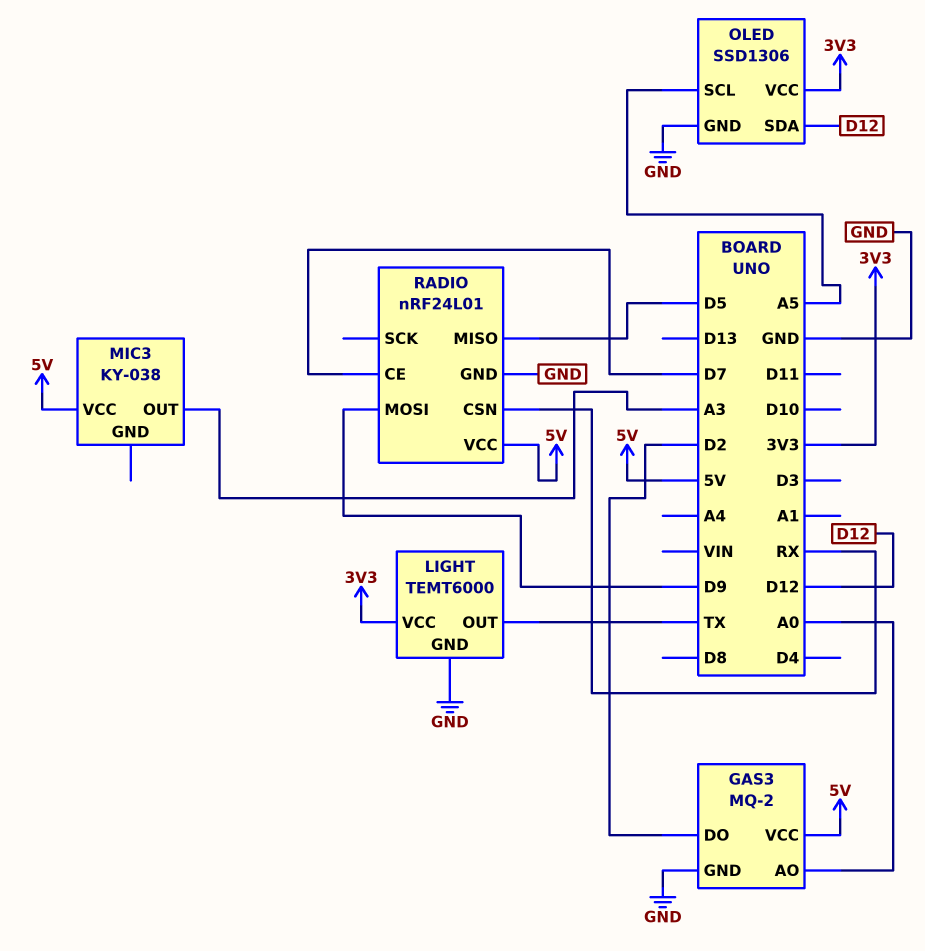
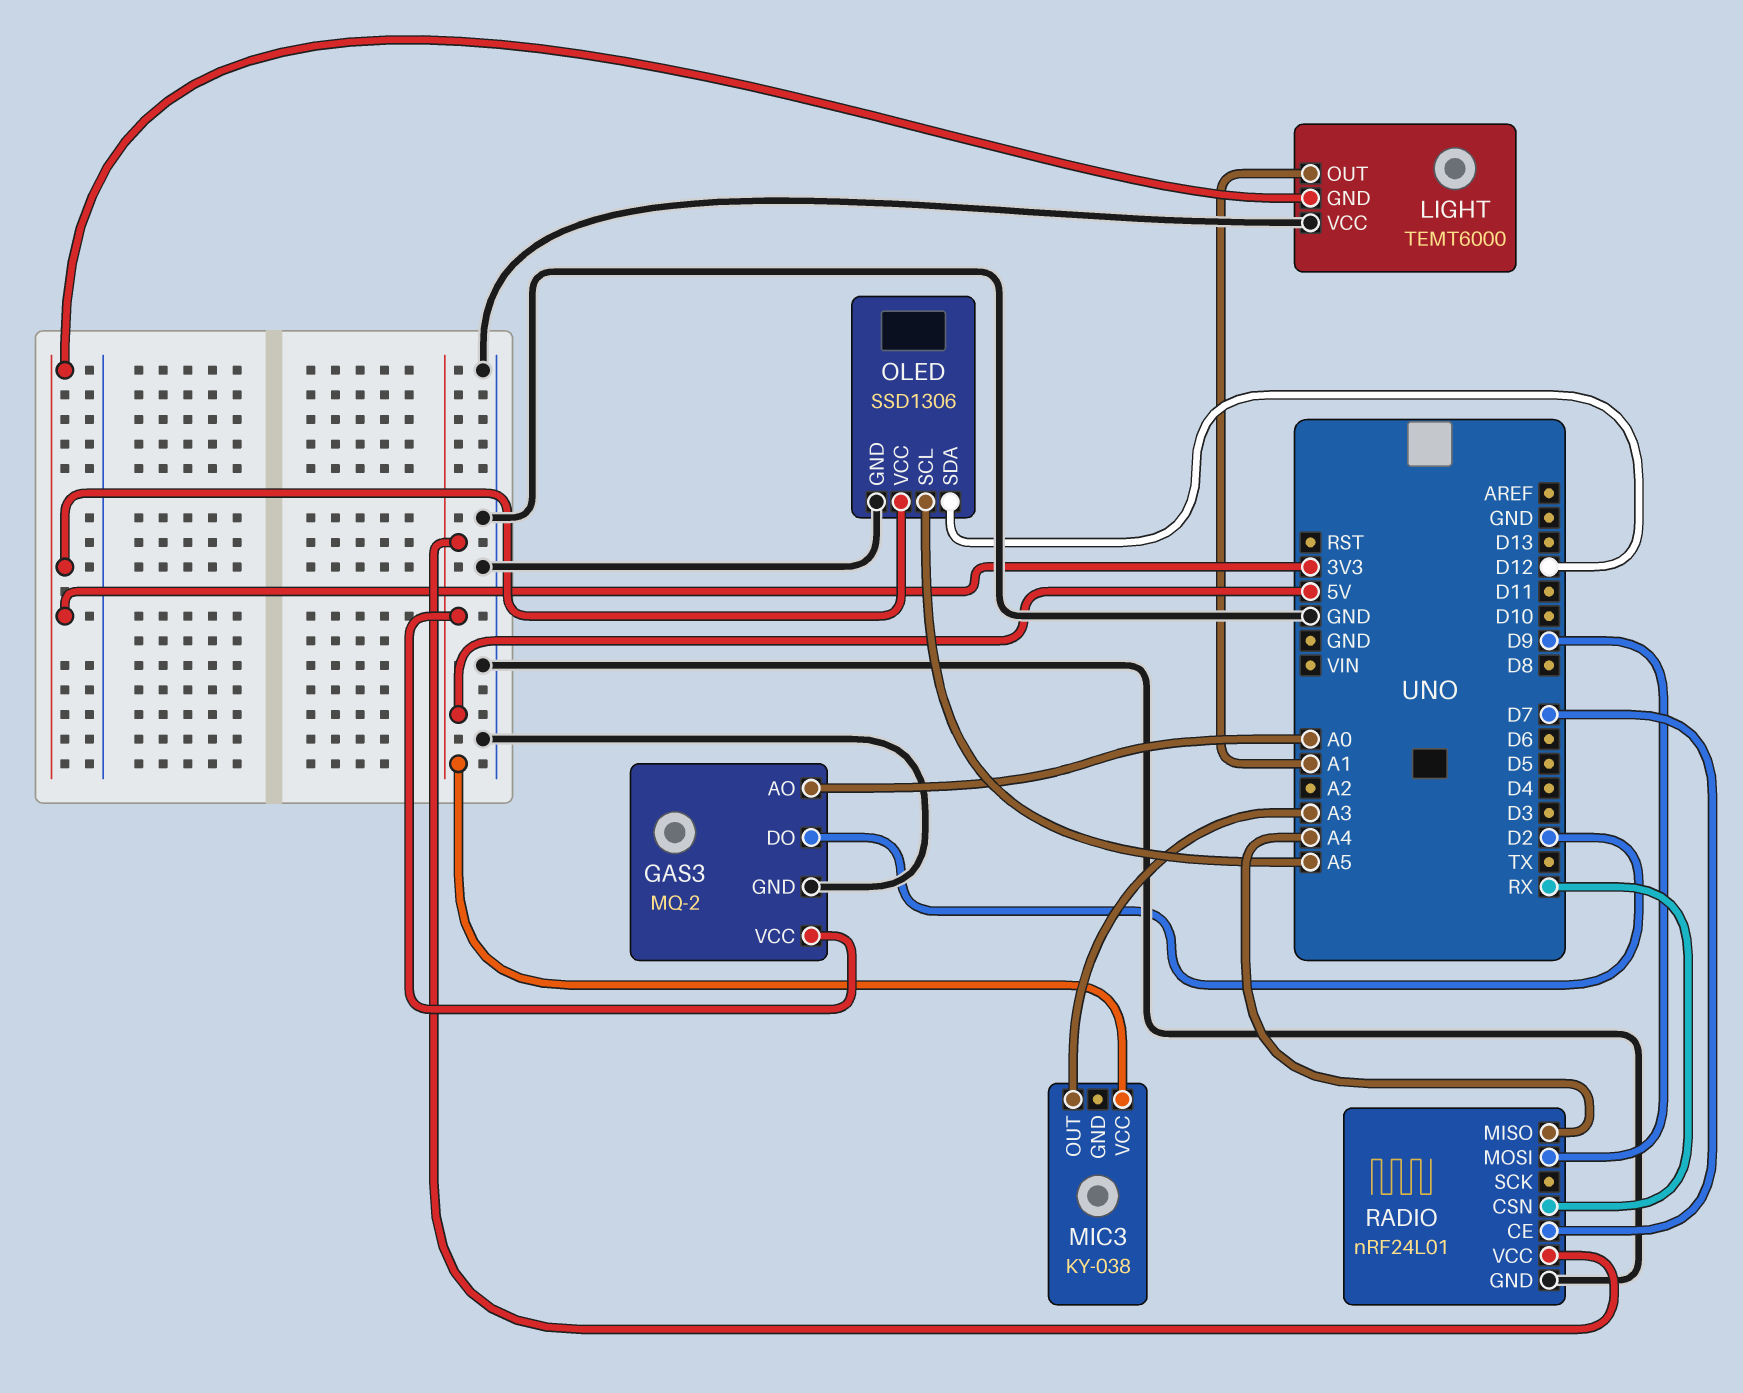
LIGHT pin GND: GND -> 3V3
LIGHT pin OUT: TX -> A1
LIGHT pin VCC: 3V3 -> GND
RADIO pin MISO: D5 -> A4

